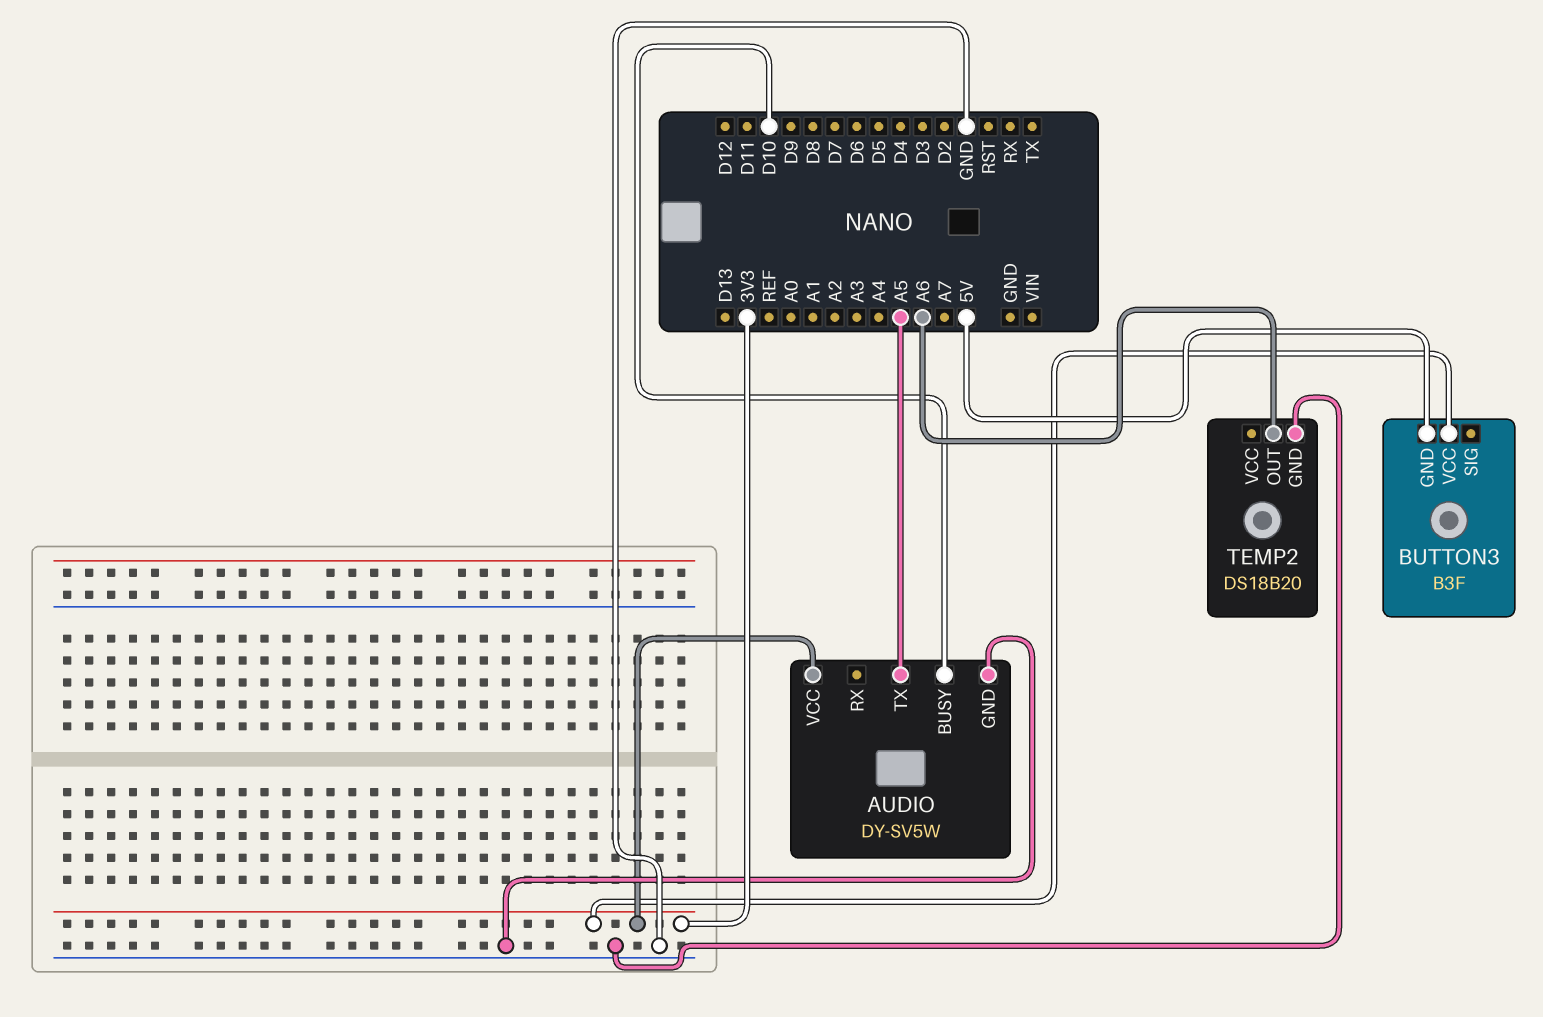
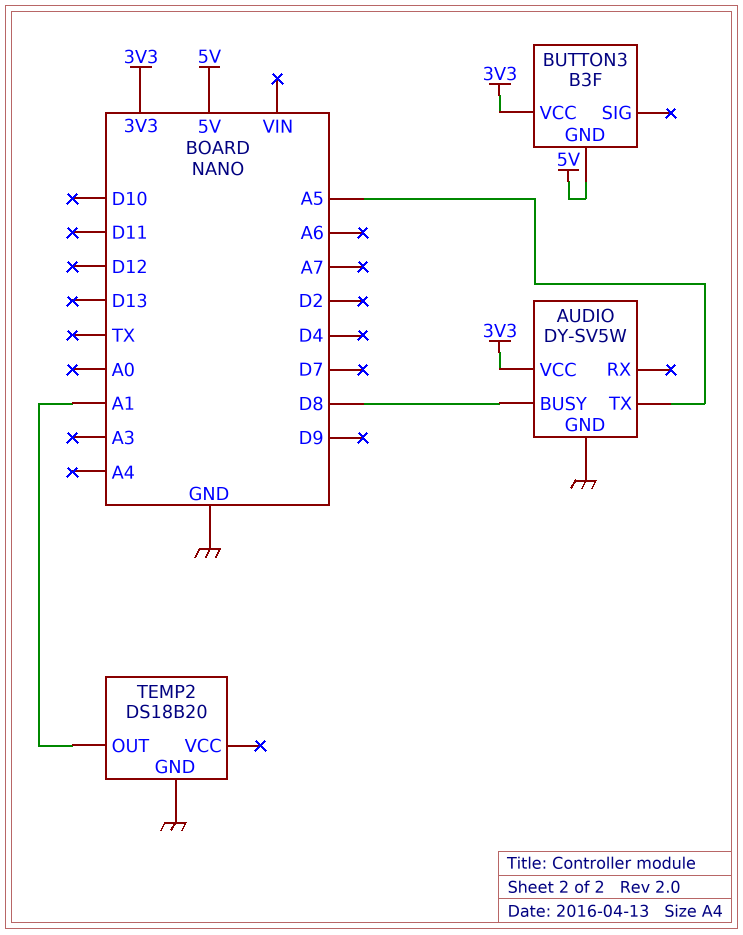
AUDIO pin BUSY: D10 -> D8
TEMP2 pin OUT: A6 -> A1

